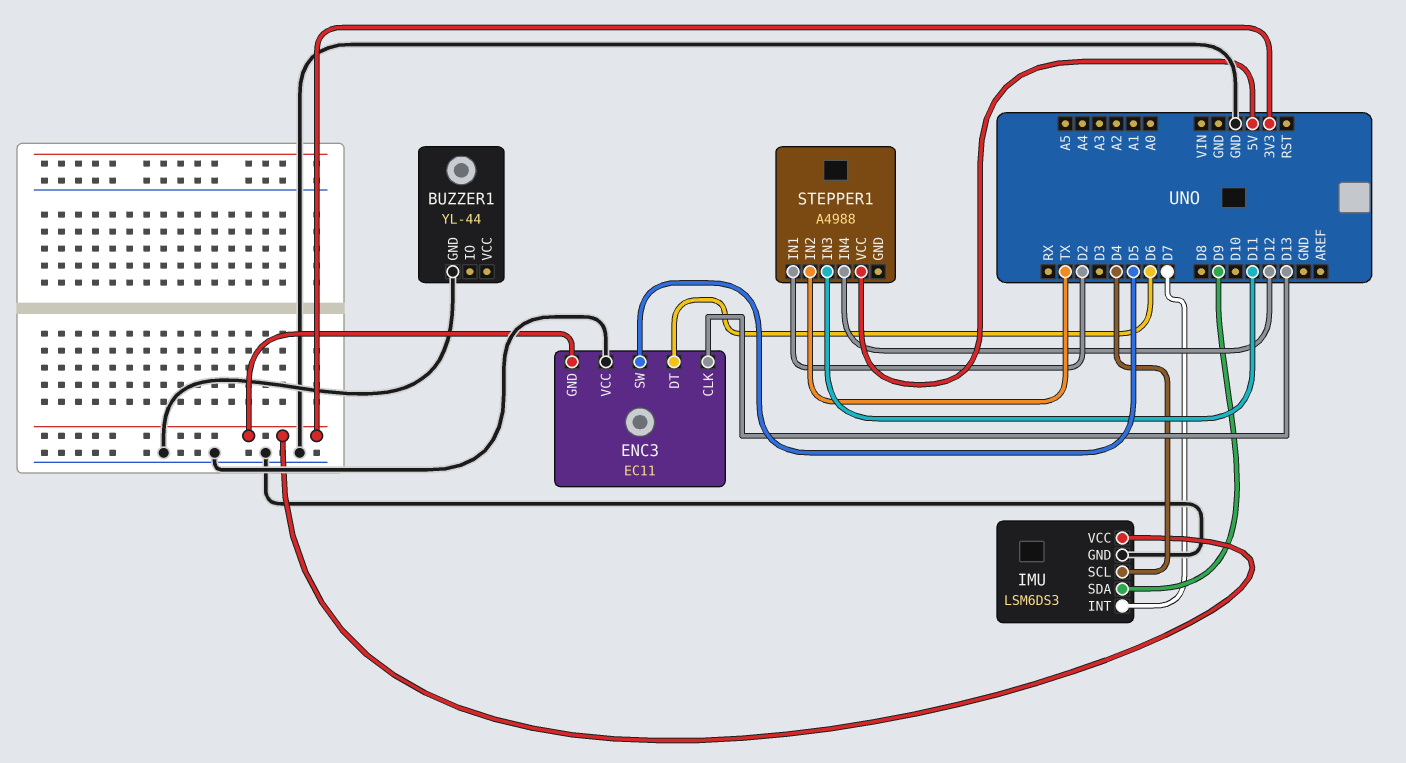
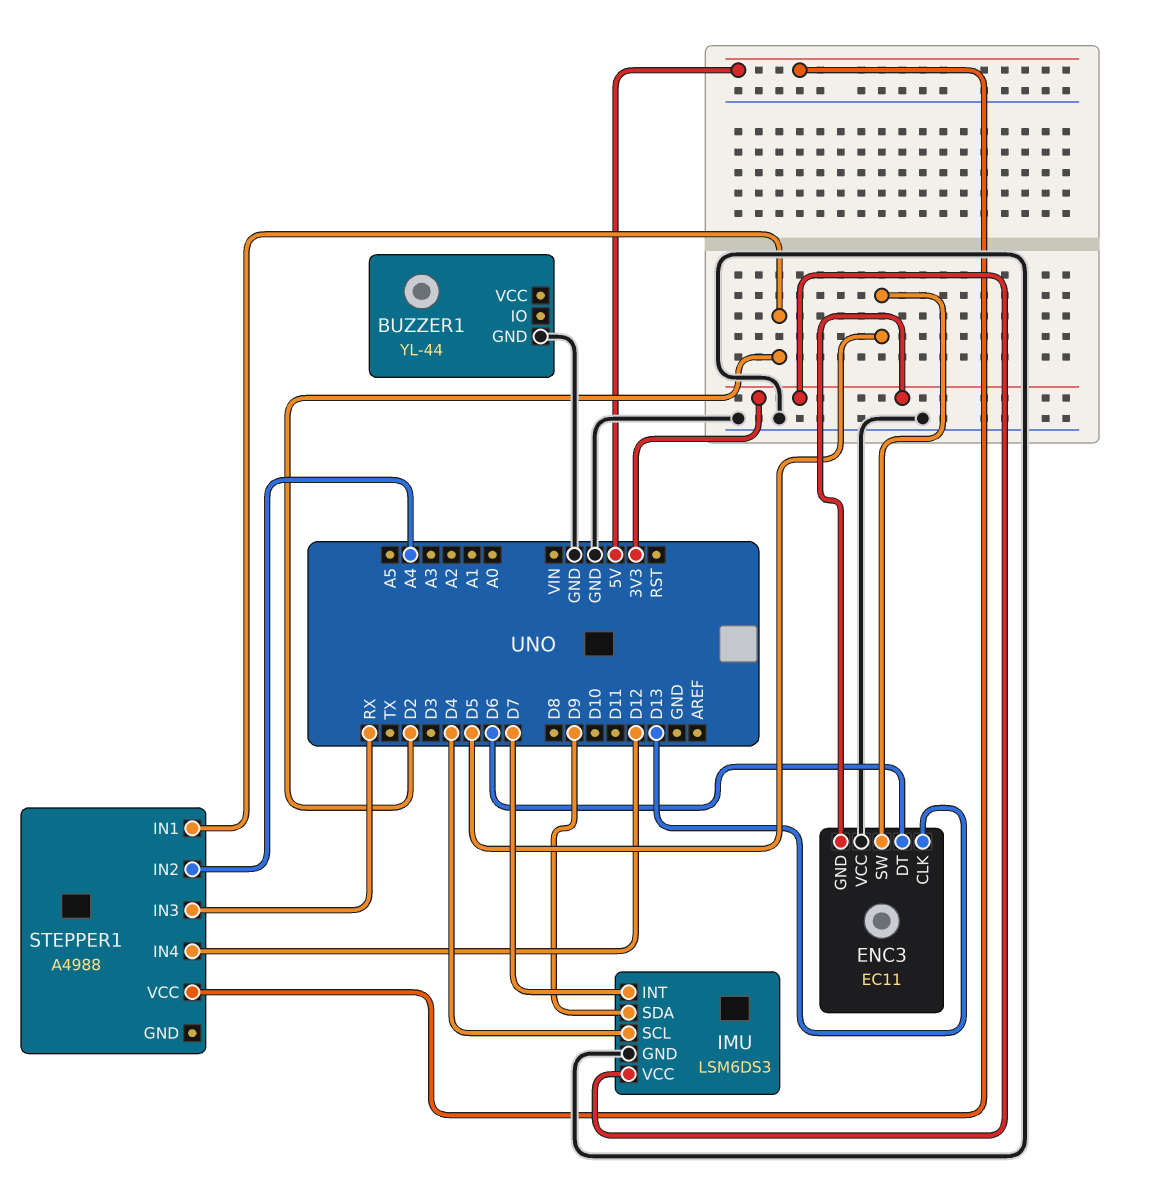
STEPPER1 pin IN2: TX -> A4
STEPPER1 pin IN3: D11 -> RX

